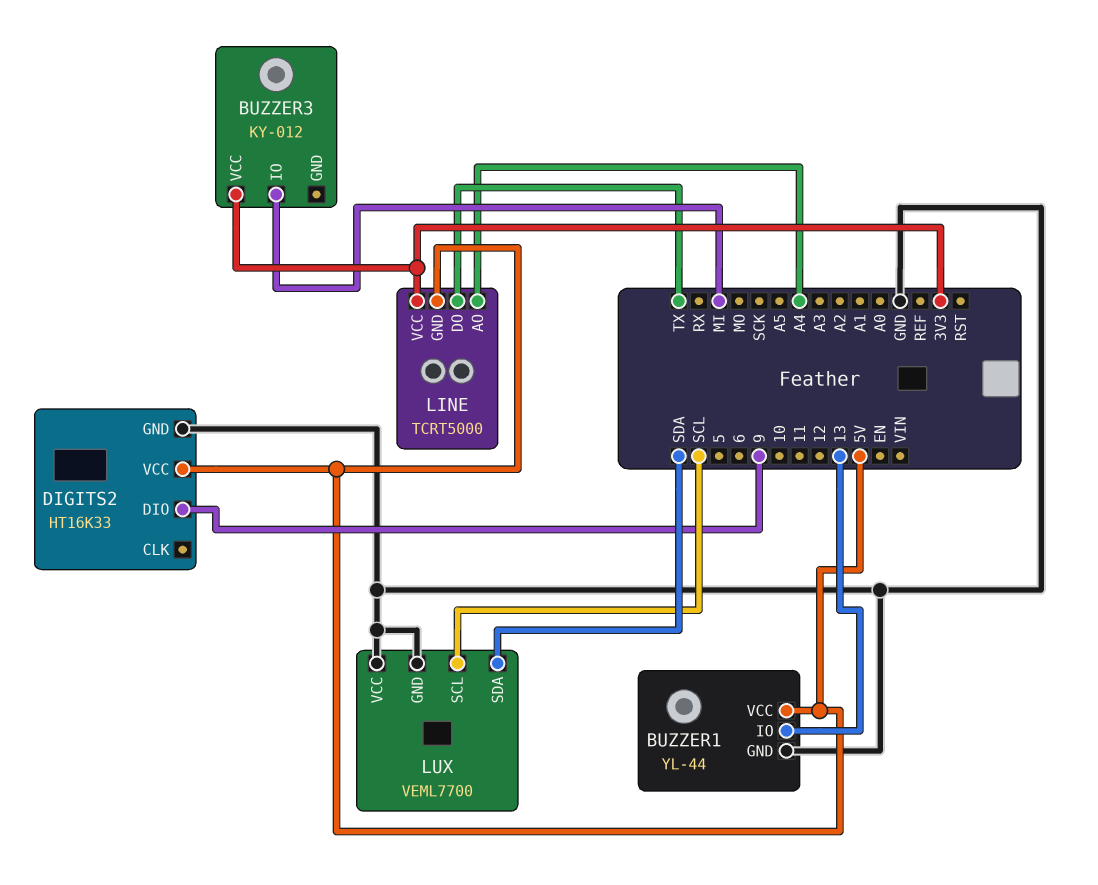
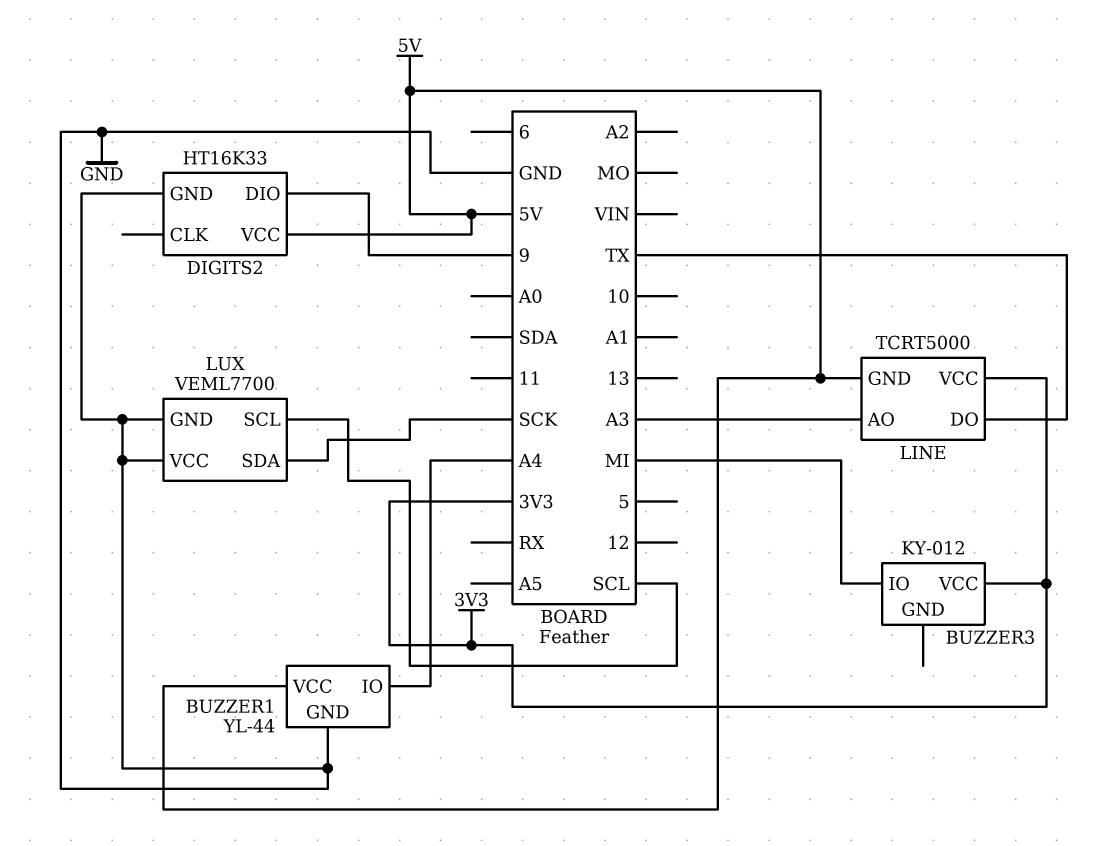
BUZZER1 pin IO: 13 -> A4
LINE pin AO: A4 -> A3
LUX pin SDA: SDA -> SCK

